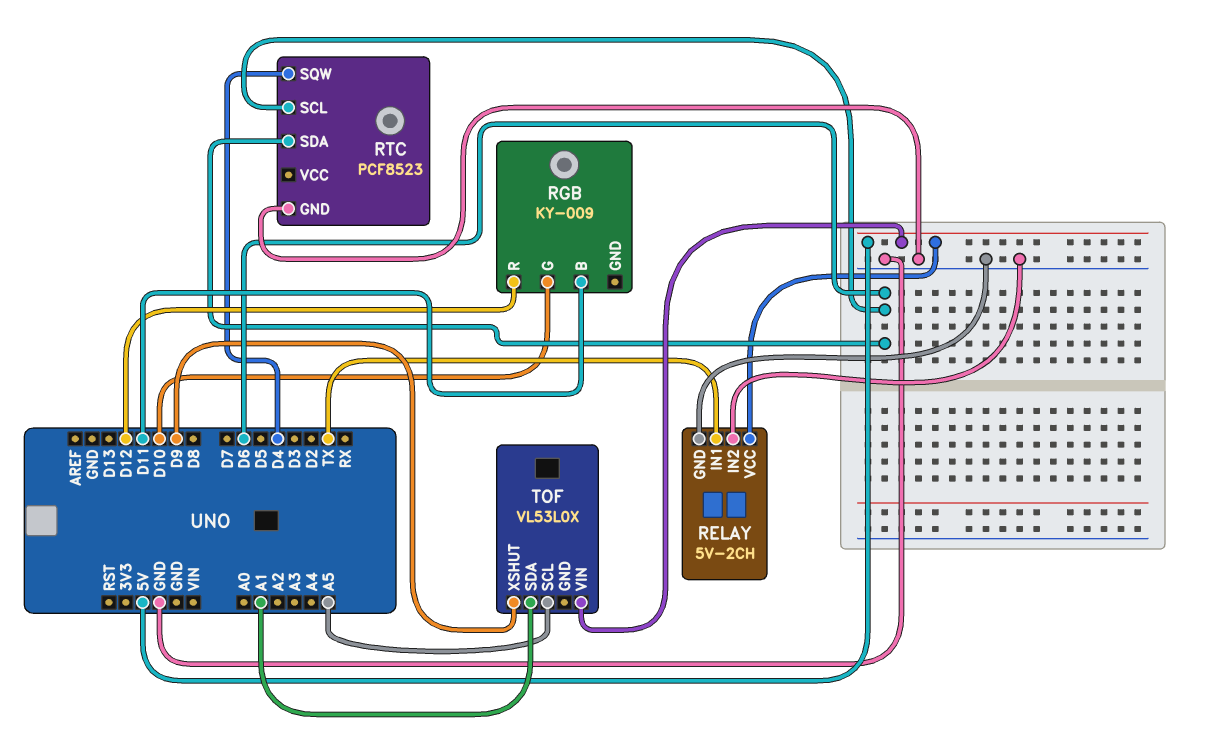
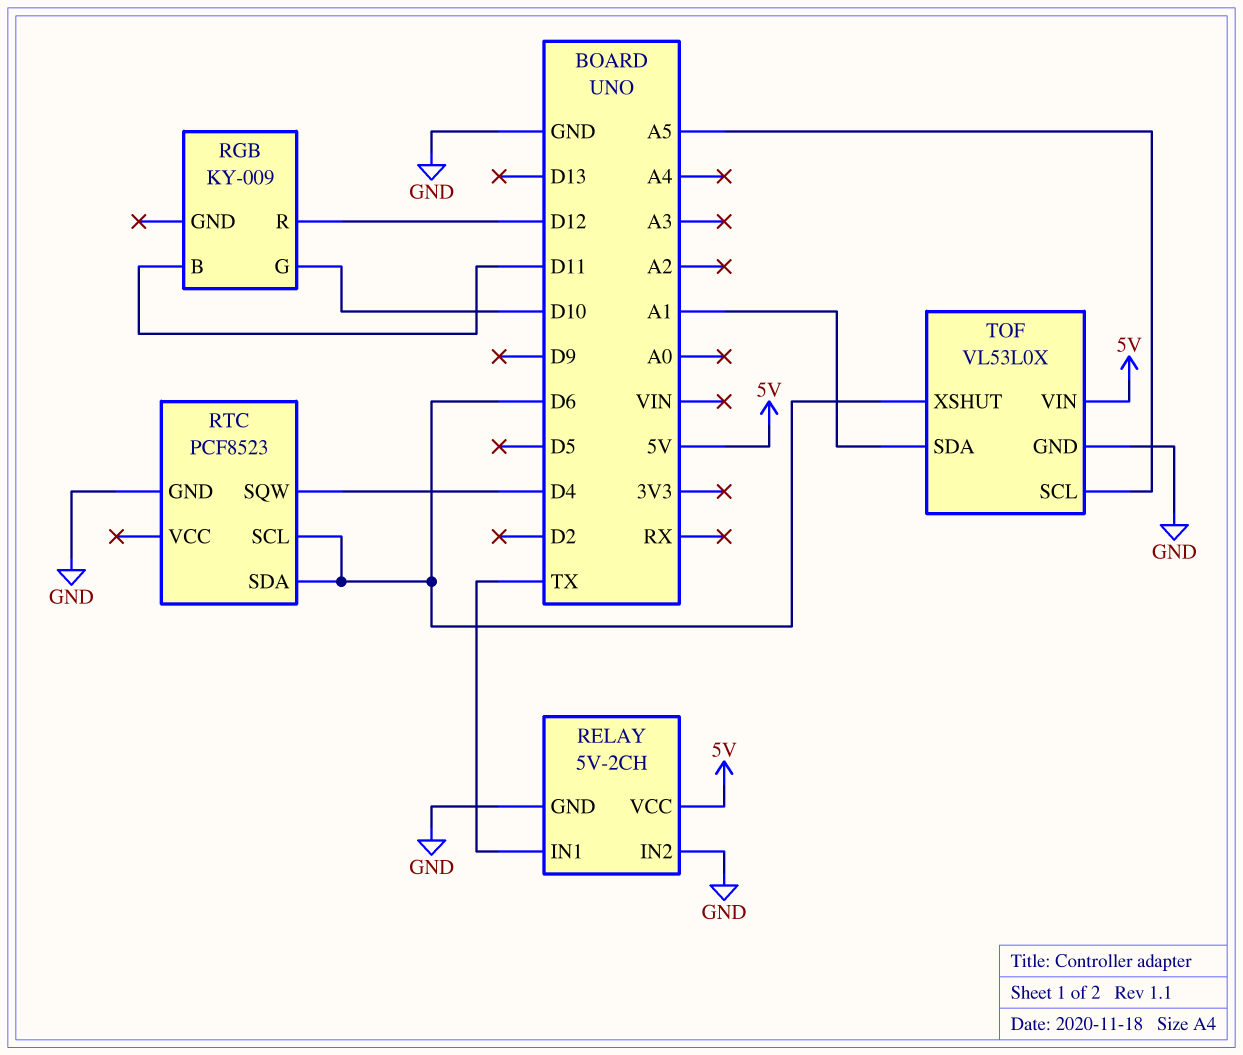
TOF pin GND: none -> GND
TOF pin XSHUT: D9 -> D6

